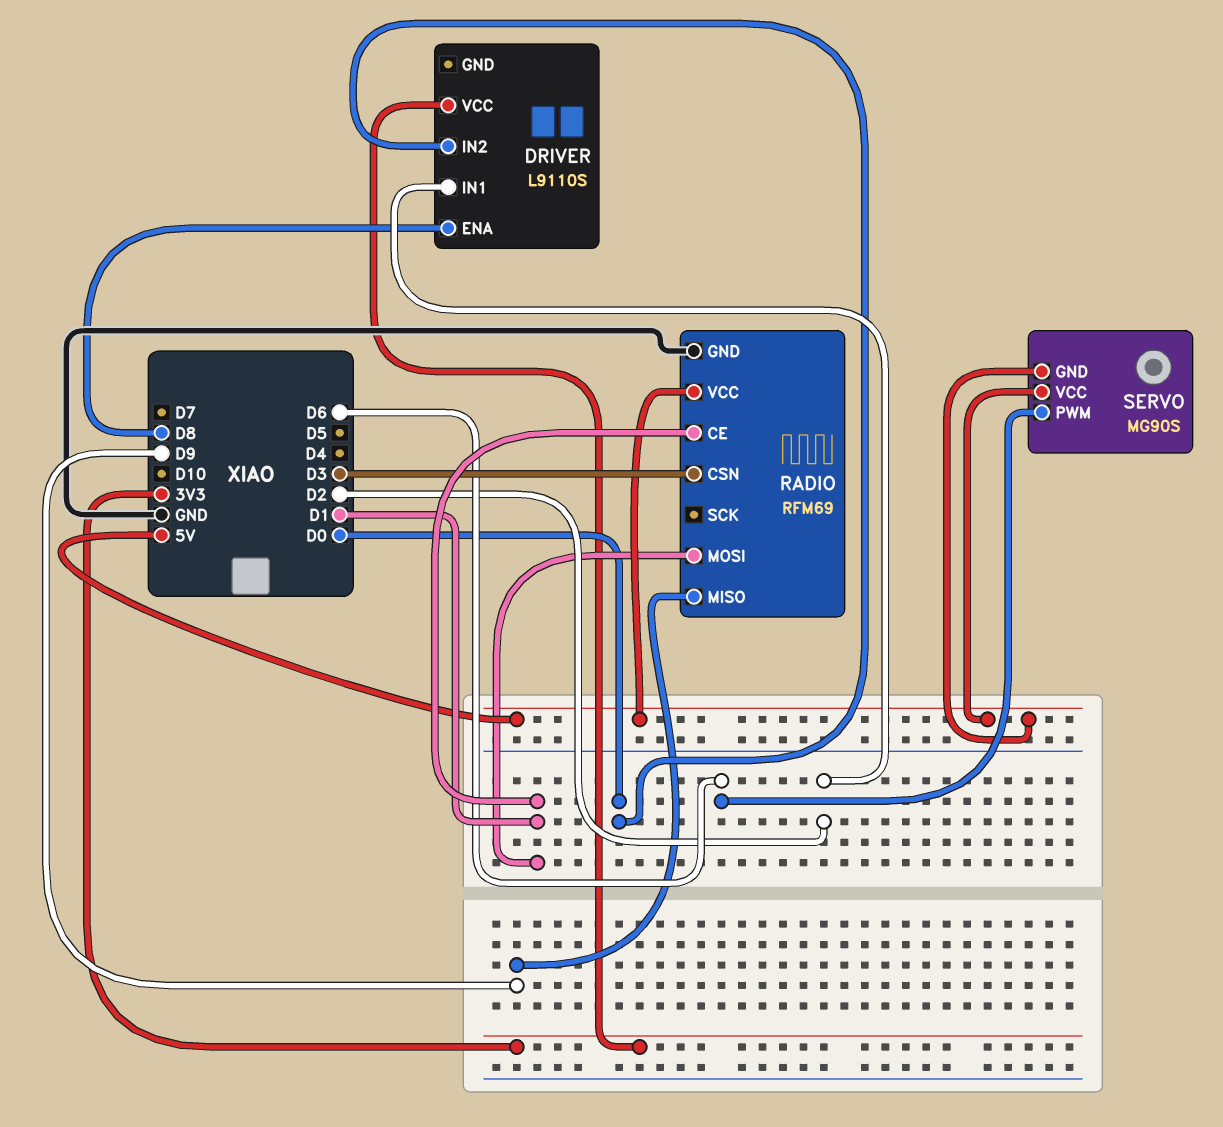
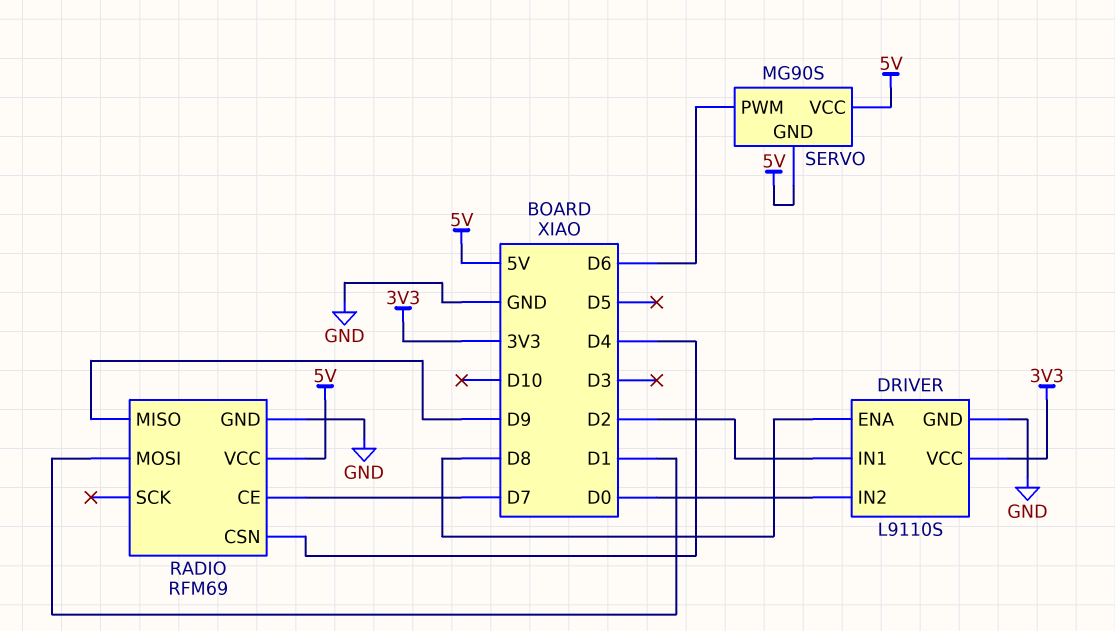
DRIVER pin GND: none -> GND
RADIO pin CE: D1 -> D7
RADIO pin CSN: D3 -> D4

